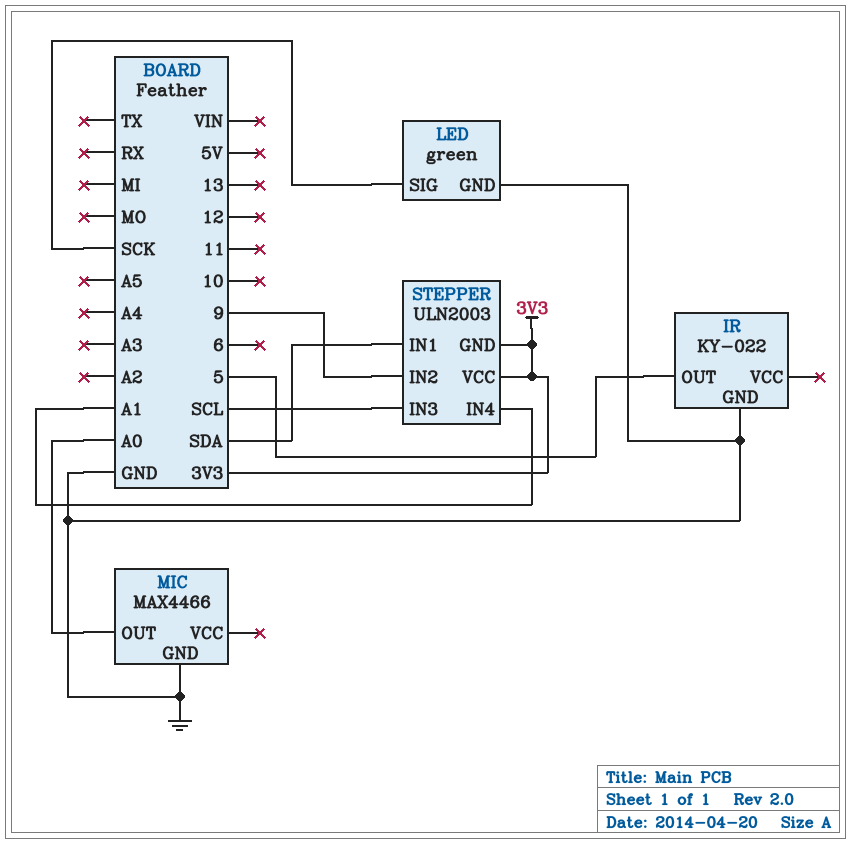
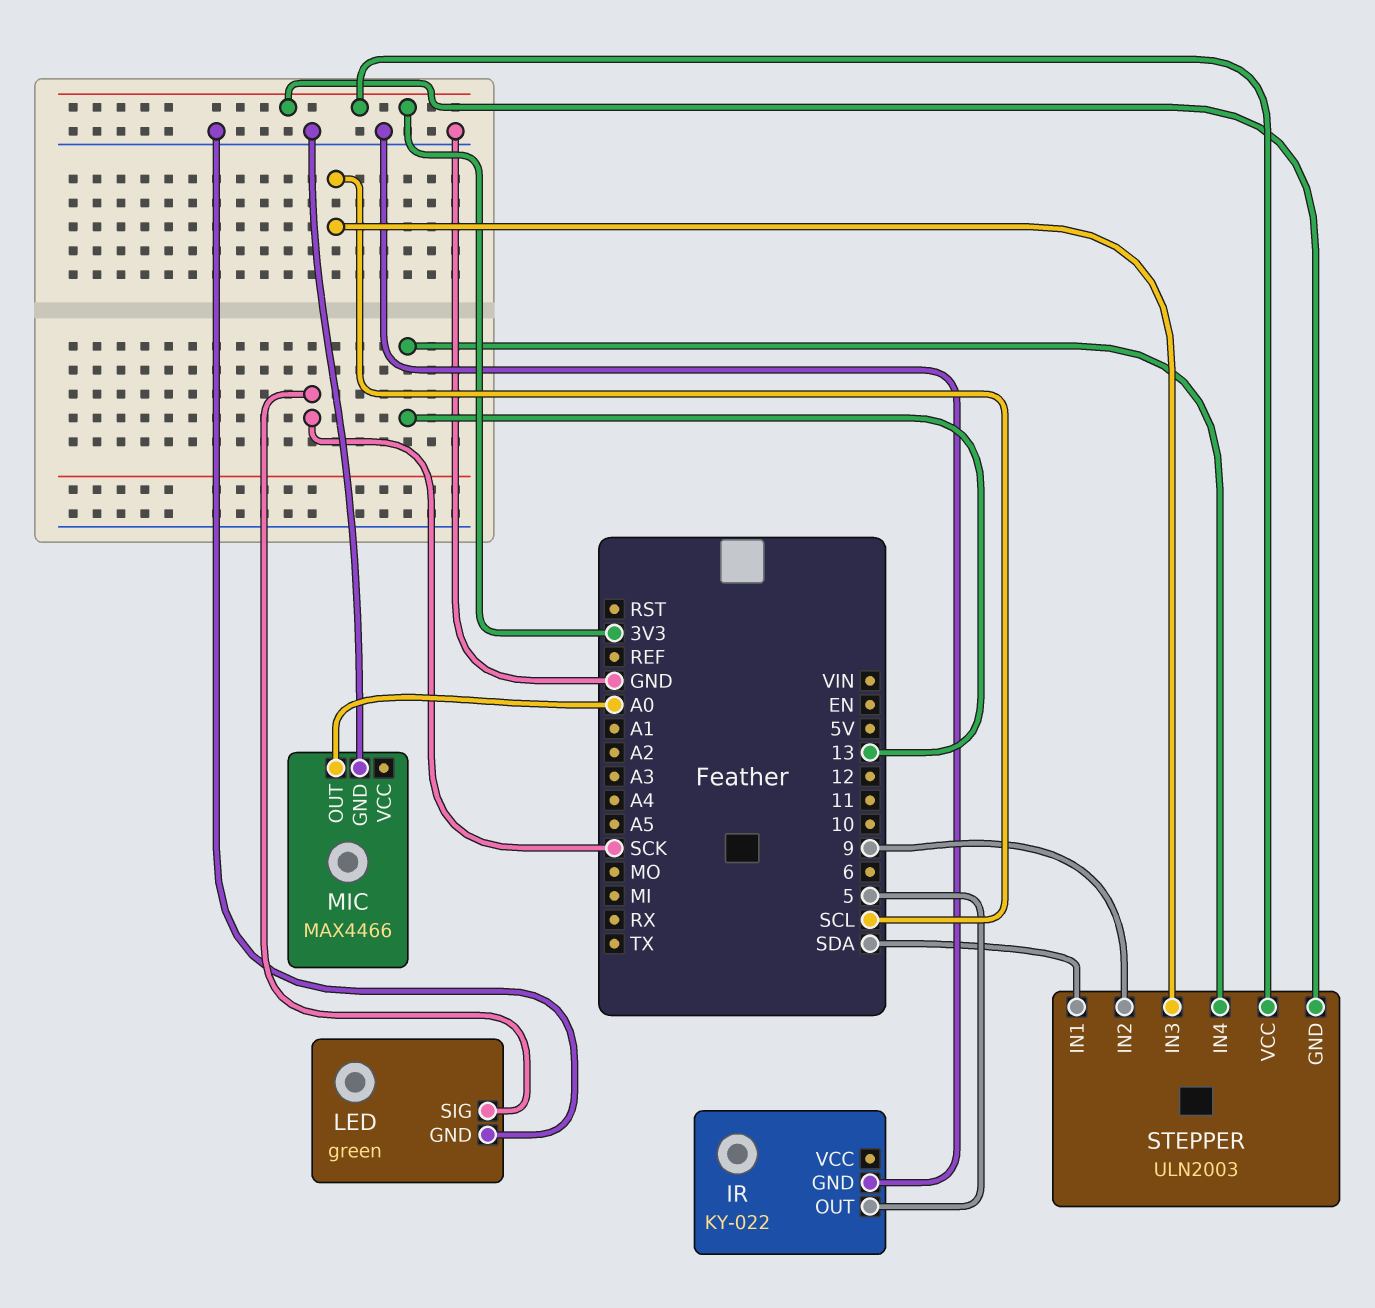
STEPPER pin IN4: A1 -> 13

